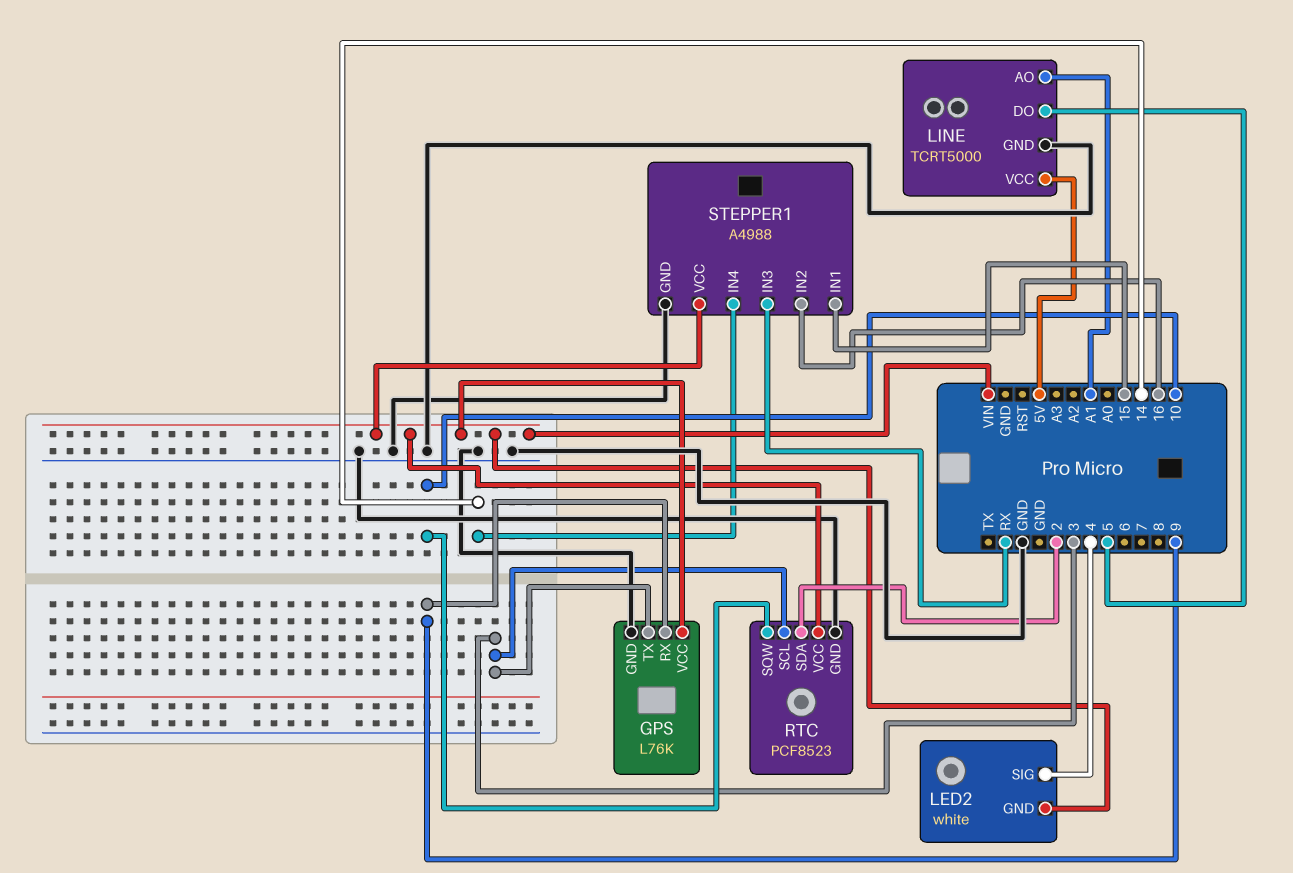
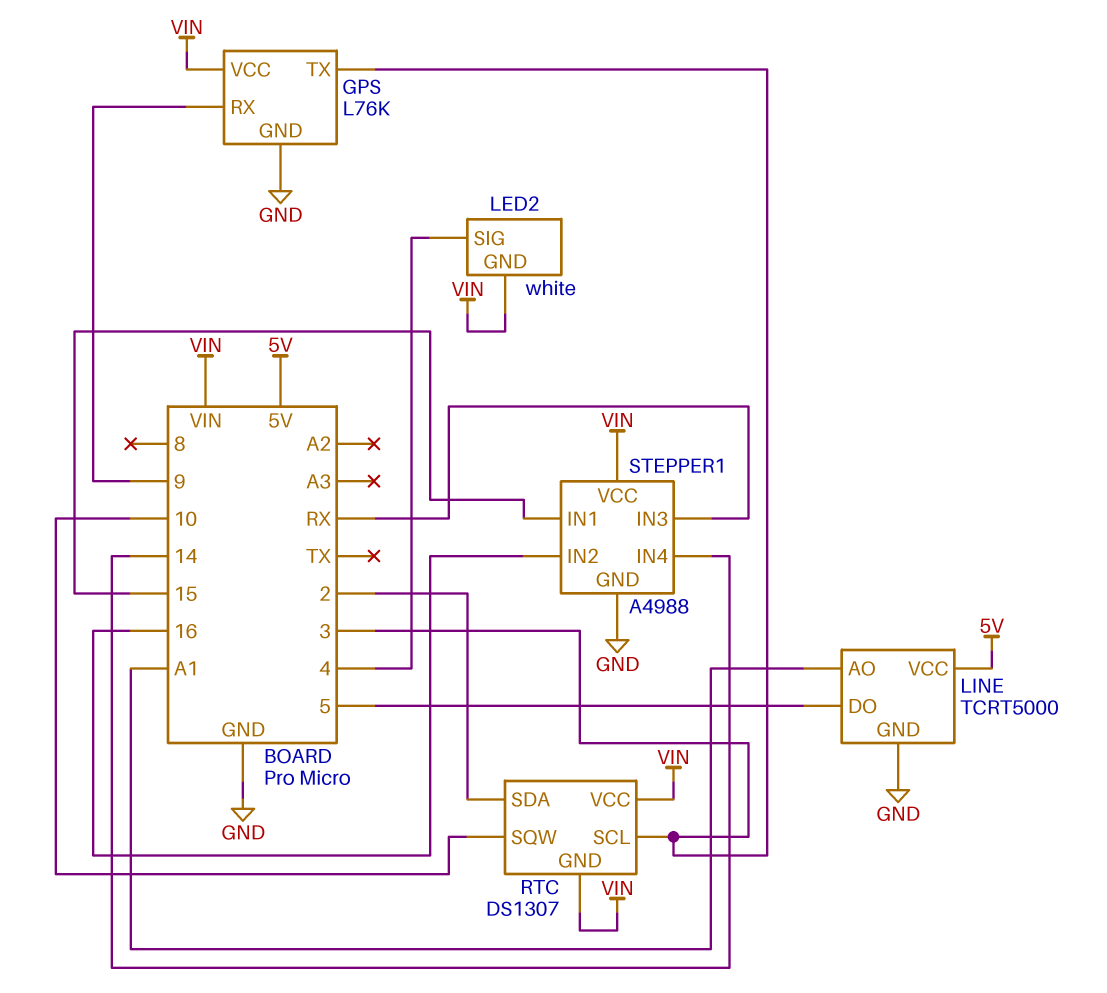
RTC: PCF8523 -> DS1307
RTC pin GND: GND -> VIN

